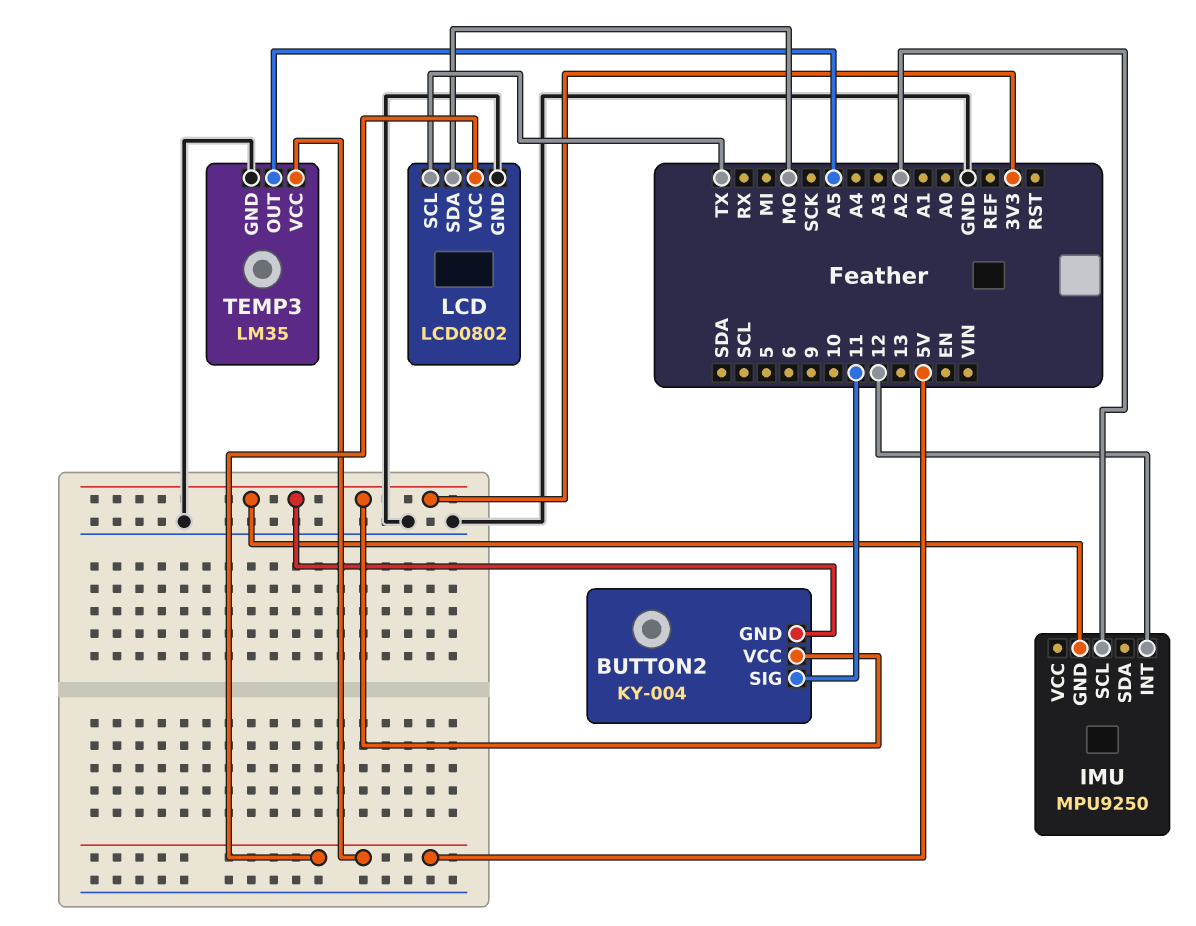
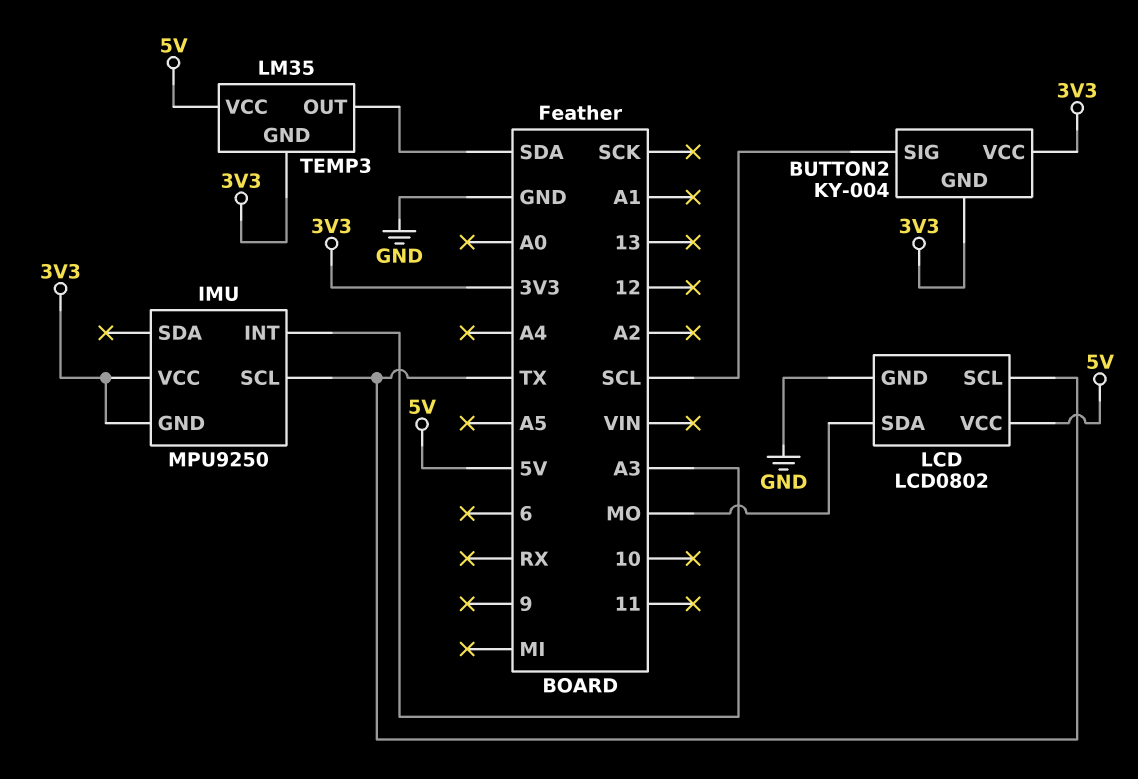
BUTTON2 pin SIG: 11 -> SCL
IMU pin INT: 12 -> A3
IMU pin SCL: A2 -> TX
IMU pin VCC: none -> 3V3
TEMP3 pin GND: GND -> 3V3
TEMP3 pin OUT: A5 -> SDA

